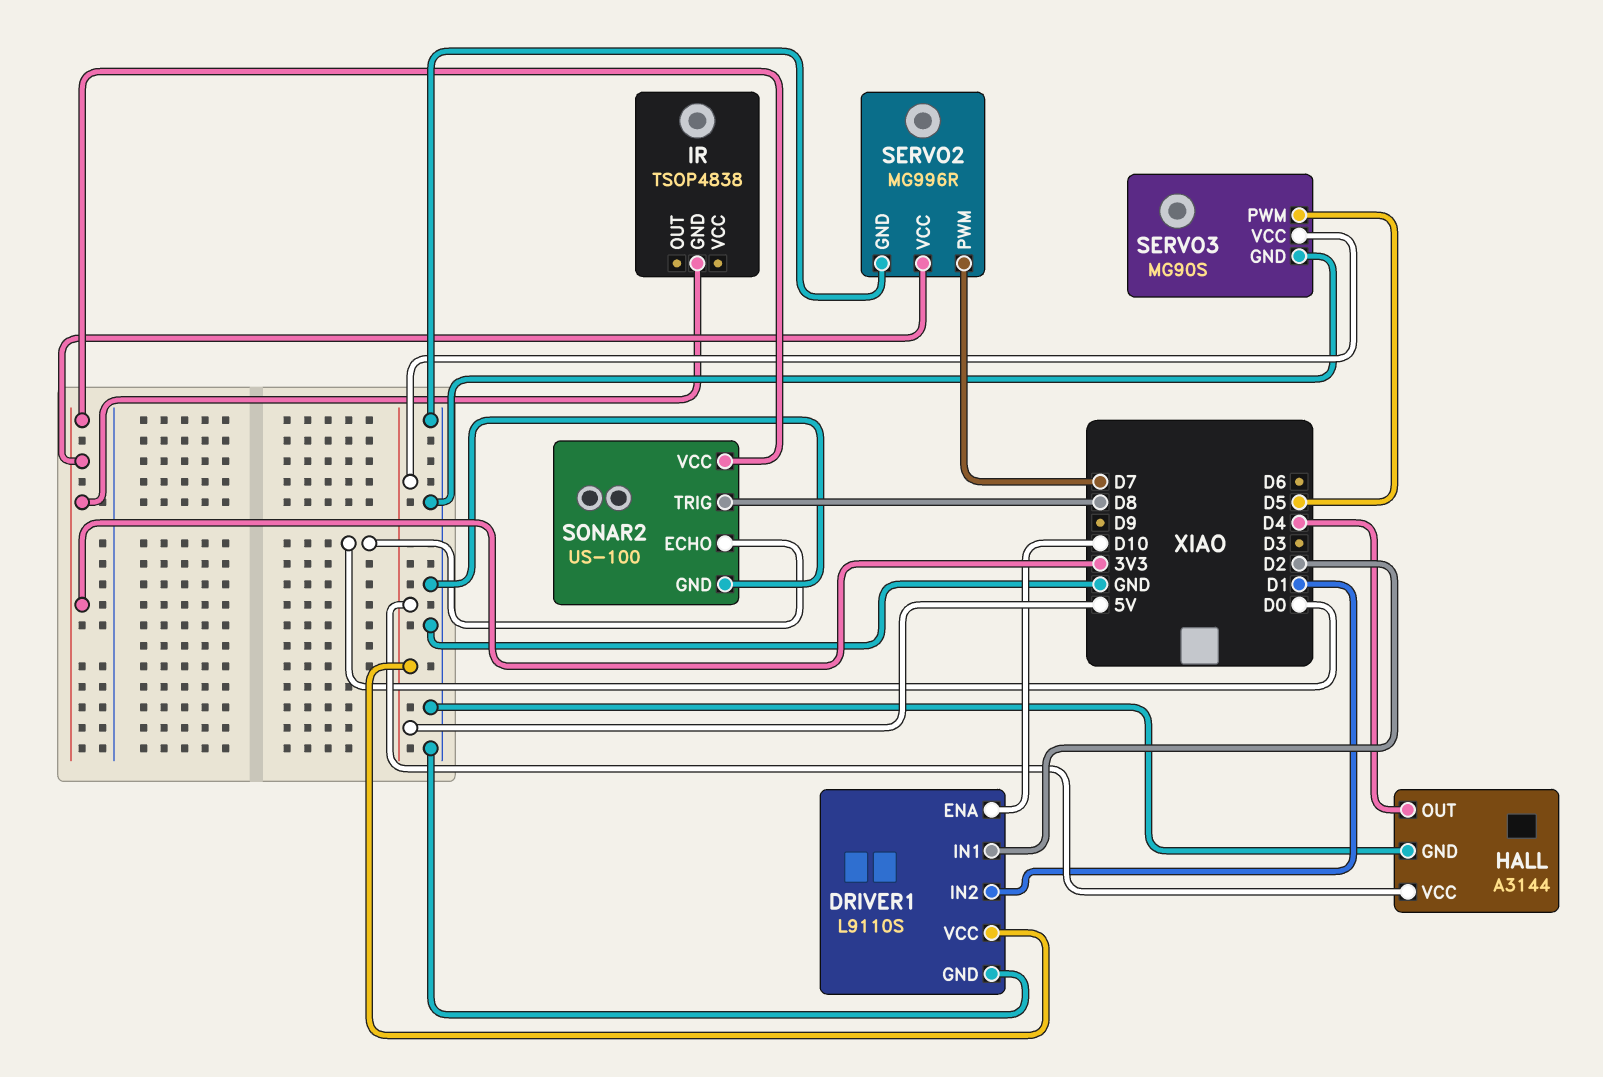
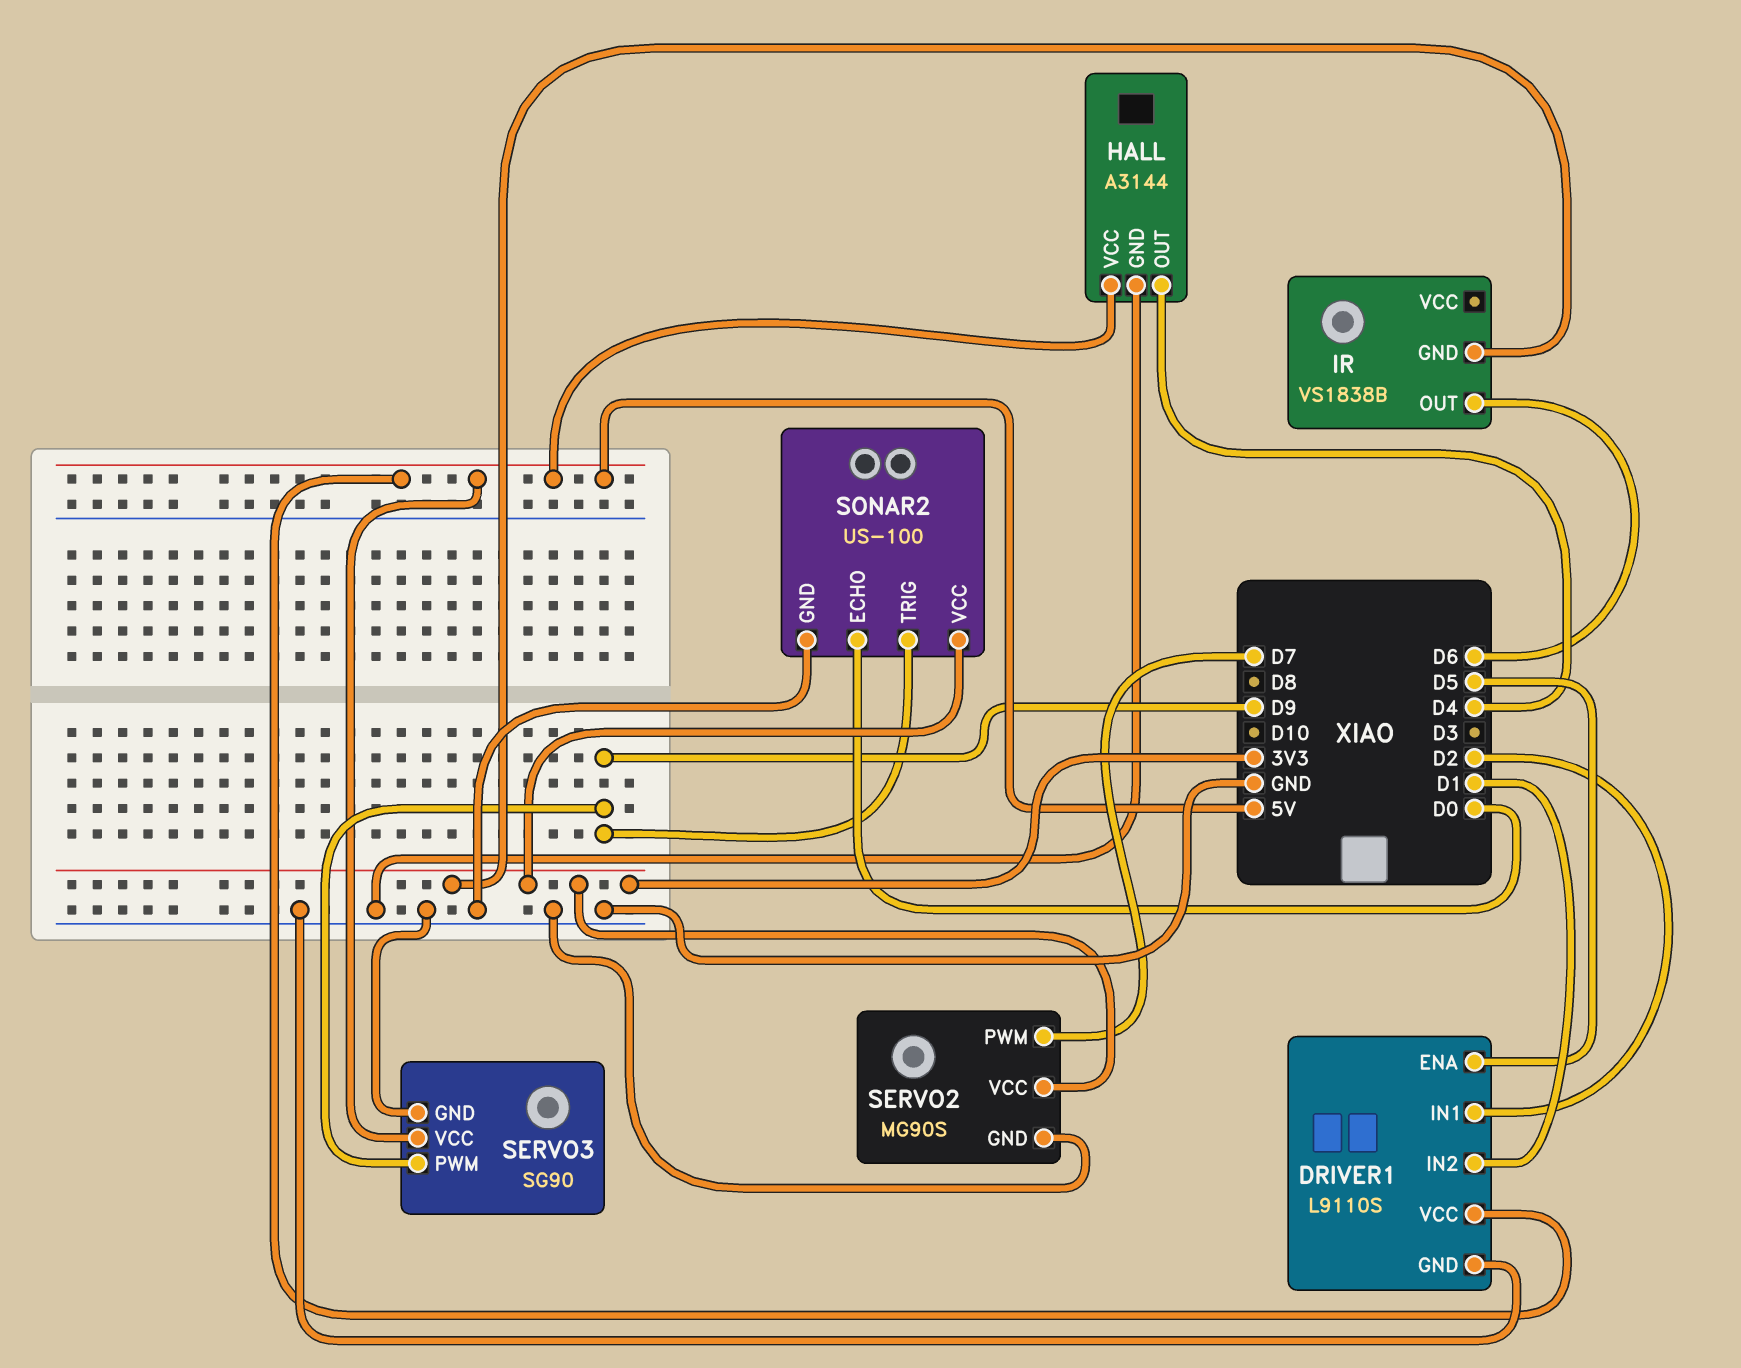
DRIVER1 pin ENA: D10 -> D5
IR: TSOP4838 -> VS1838B
IR pin OUT: none -> D6
SERVO2: MG996R -> MG90S
SERVO3: MG90S -> SG90
SERVO3 pin PWM: D5 -> D9
SONAR2 pin TRIG: D8 -> D9

